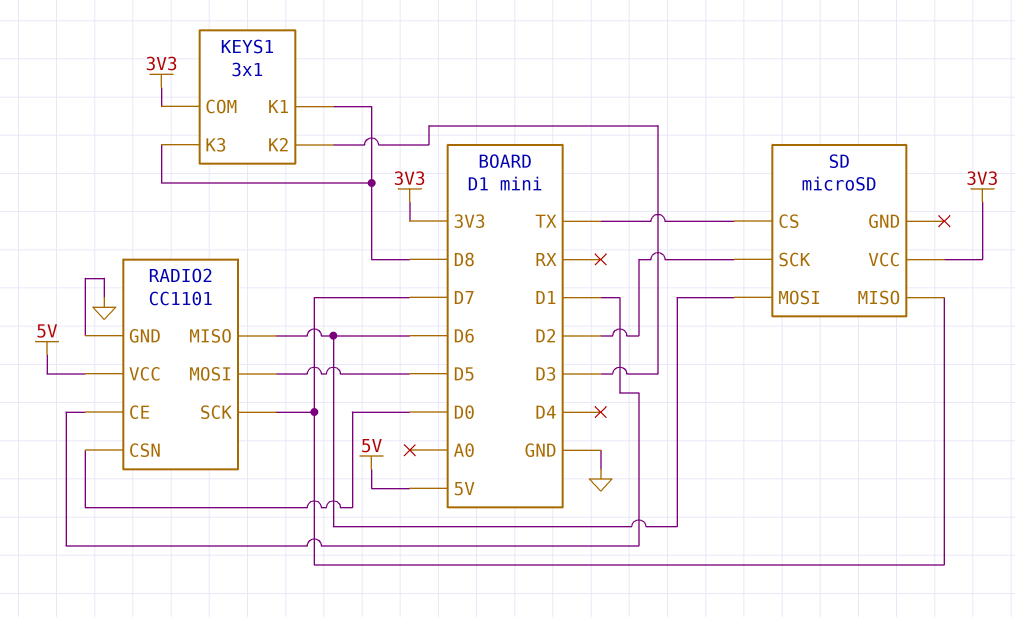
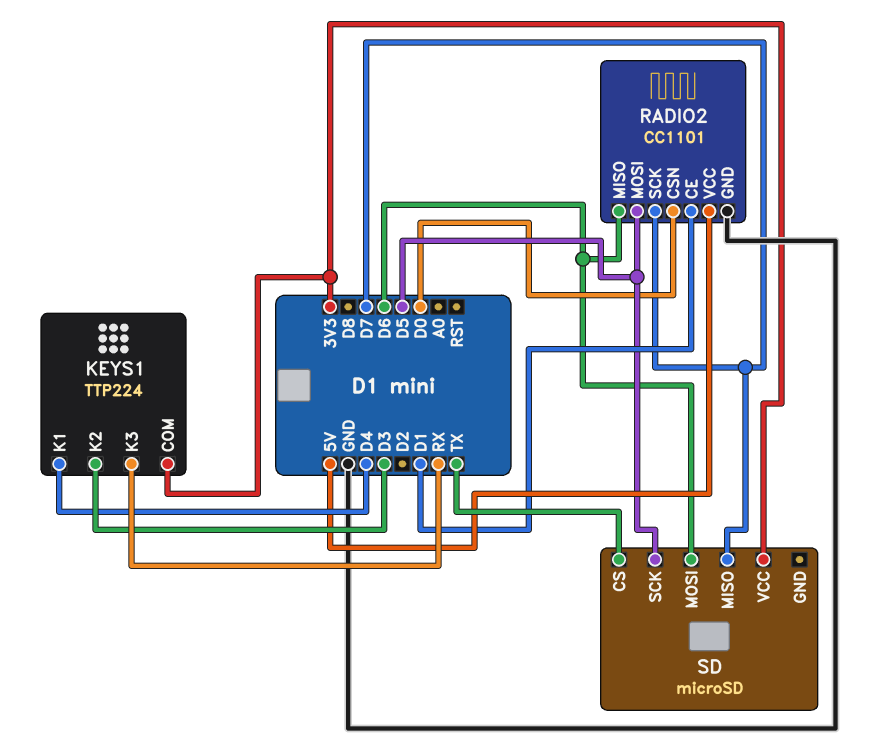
KEYS1: 3x1 -> TTP224
KEYS1 pin K1: D8 -> D4
KEYS1 pin K3: D8 -> RX
SD pin SCK: D2 -> D5

